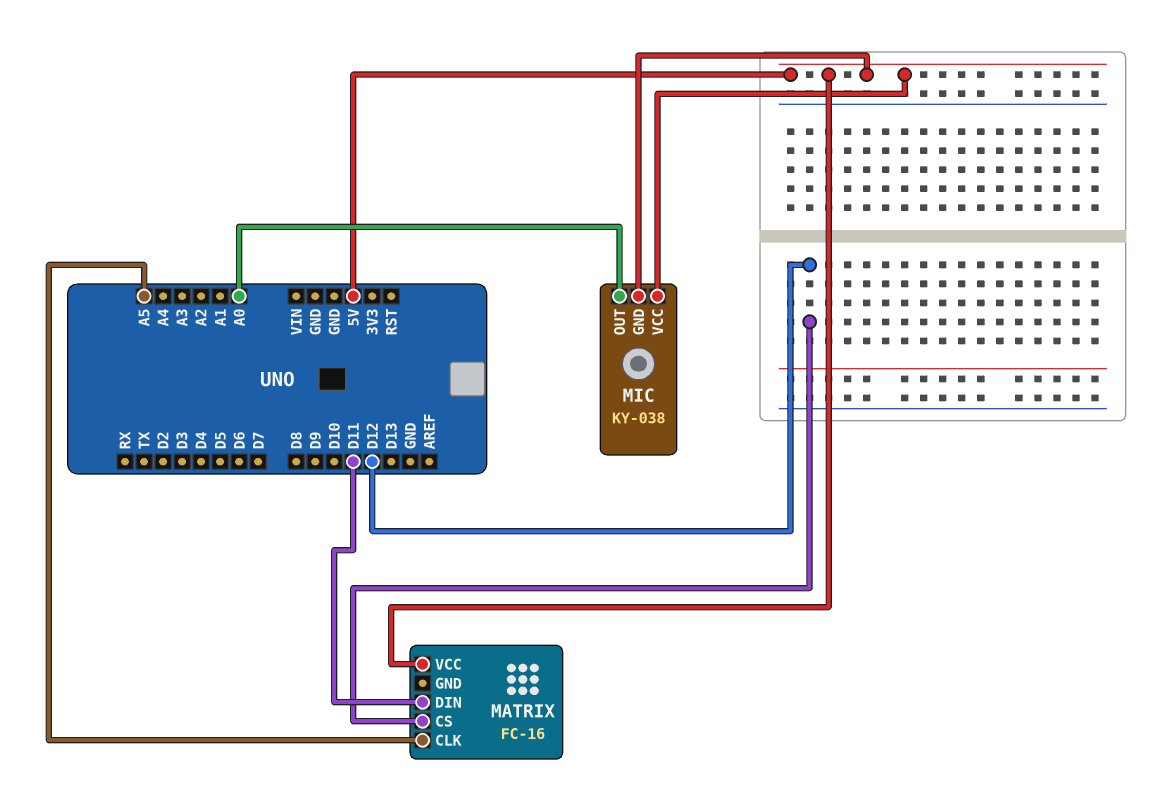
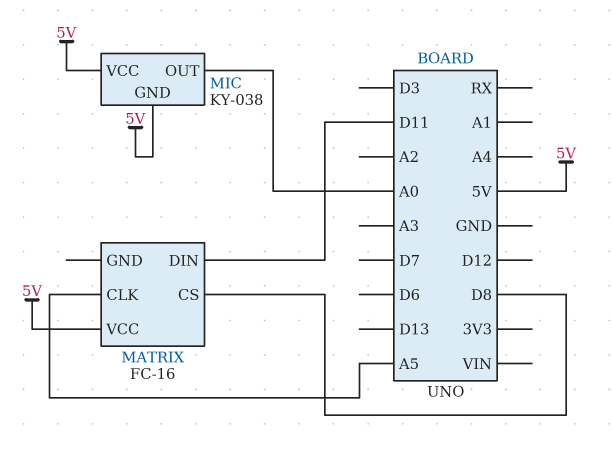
MATRIX pin CS: D12 -> D8

